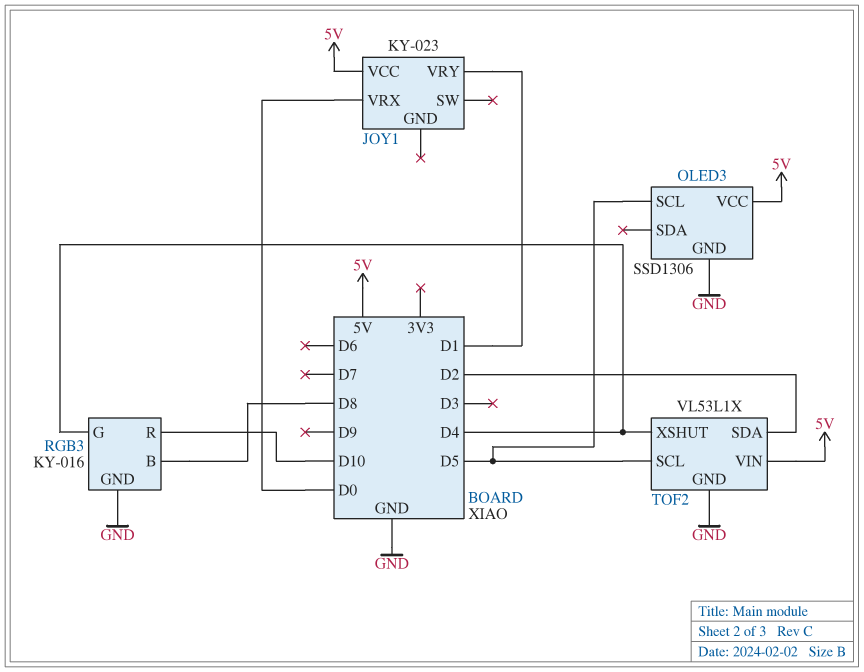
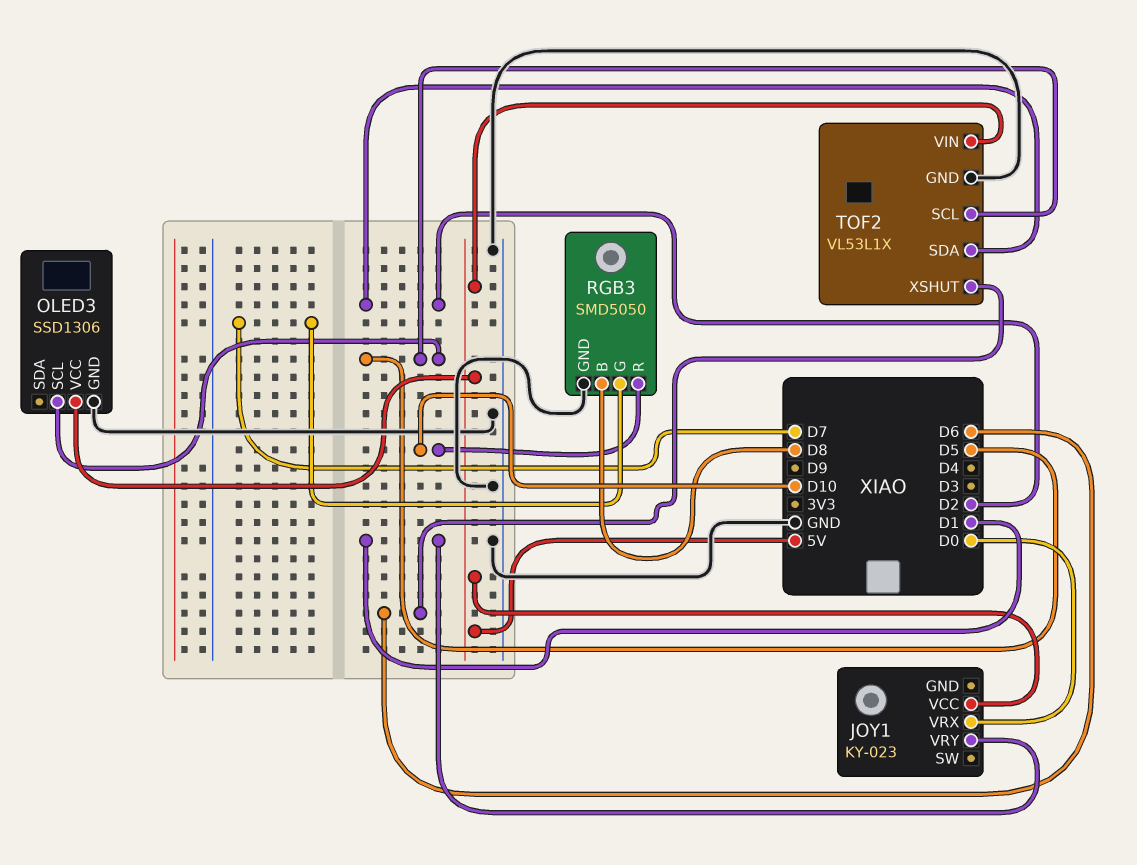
RGB3: KY-016 -> SMD5050
RGB3 pin G: D4 -> D7
TOF2 pin XSHUT: D4 -> D6

